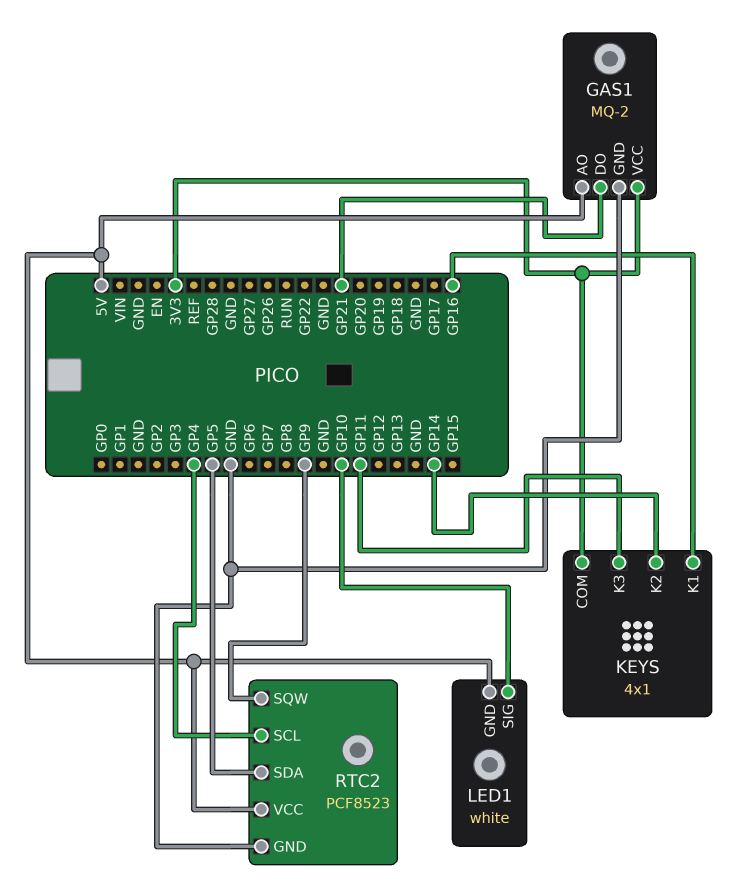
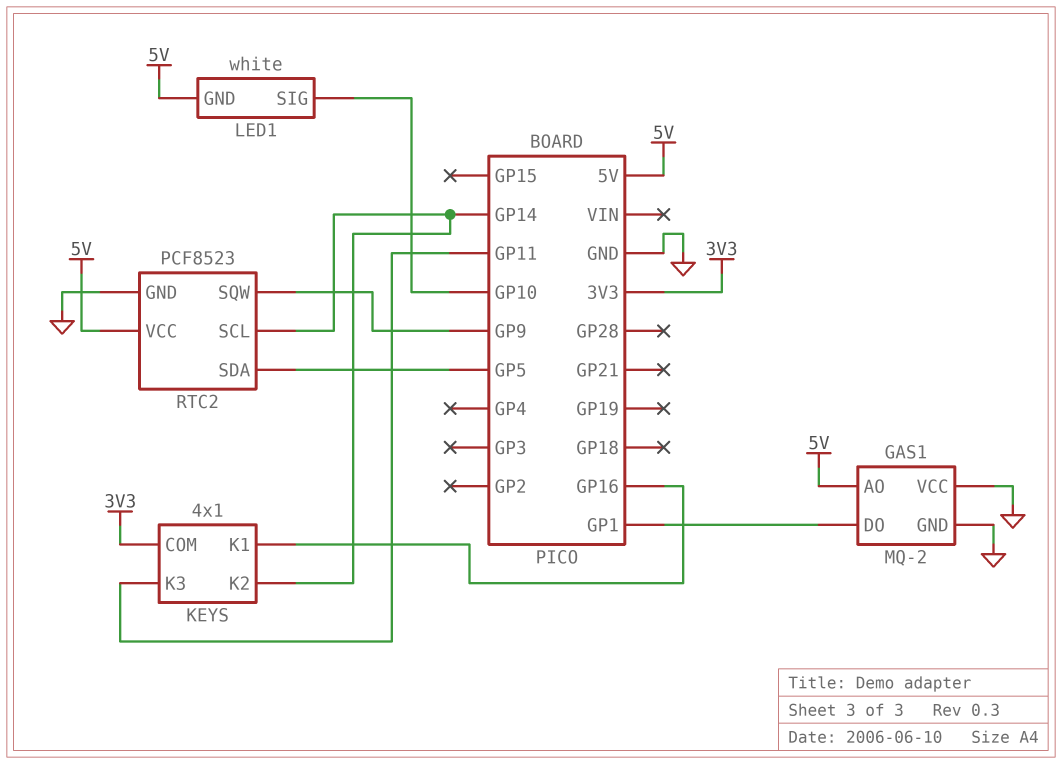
GAS1 pin DO: GP21 -> GP1
GAS1 pin VCC: 3V3 -> GND
RTC2 pin SCL: GP4 -> GP14

